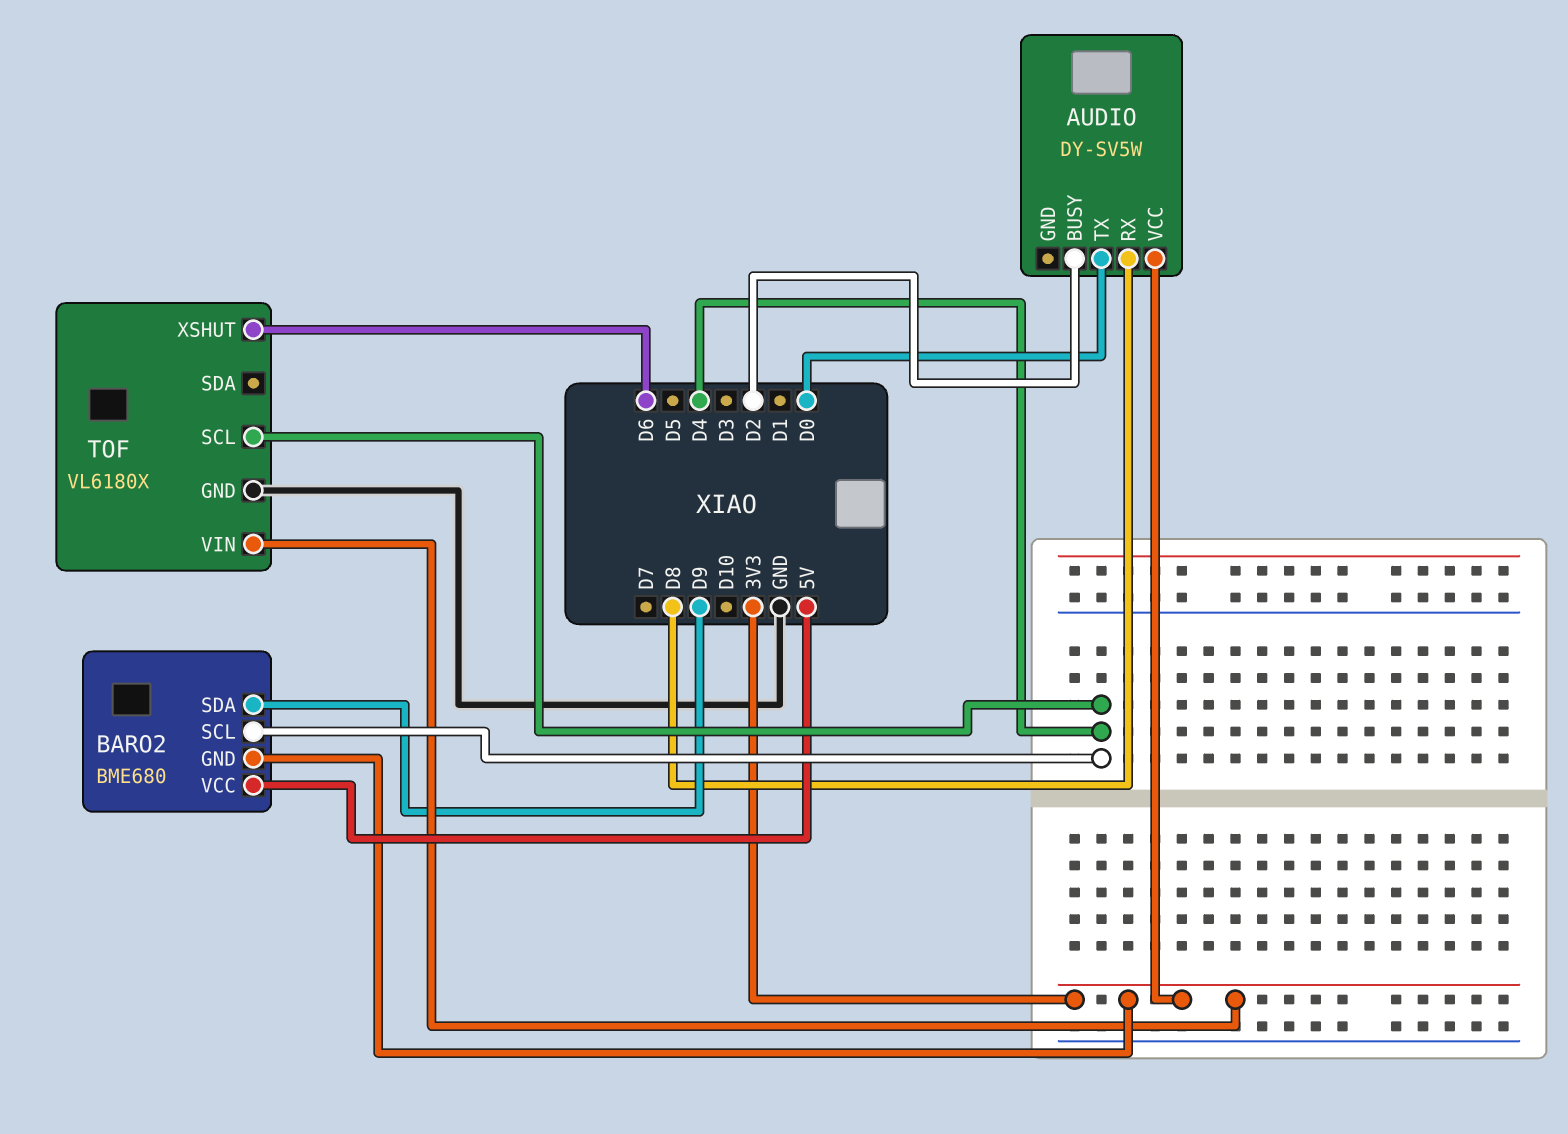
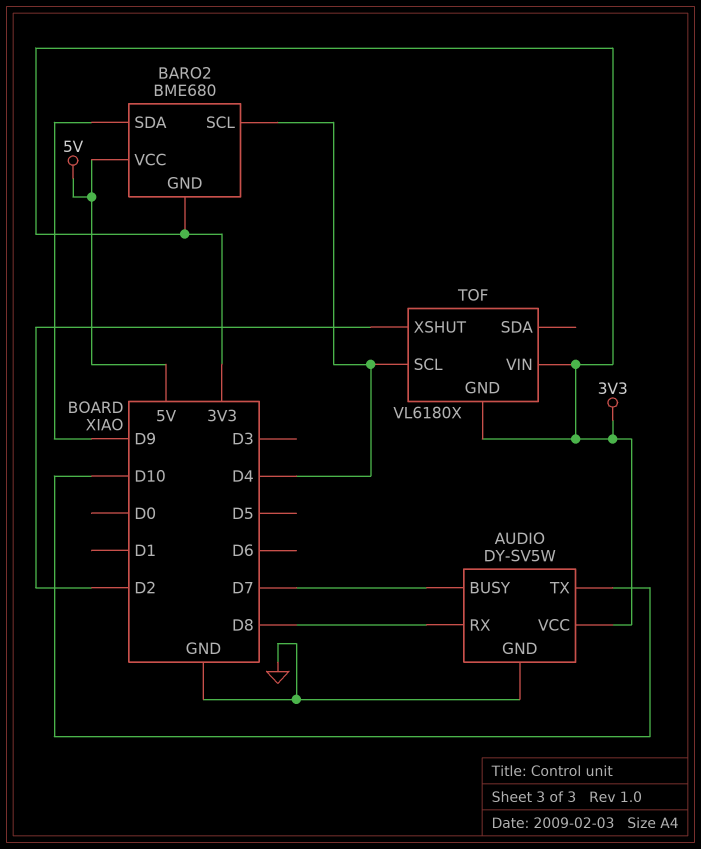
AUDIO pin BUSY: D2 -> D7
AUDIO pin GND: none -> GND
AUDIO pin TX: D0 -> D10
TOF pin GND: GND -> 3V3
TOF pin XSHUT: D6 -> D2

